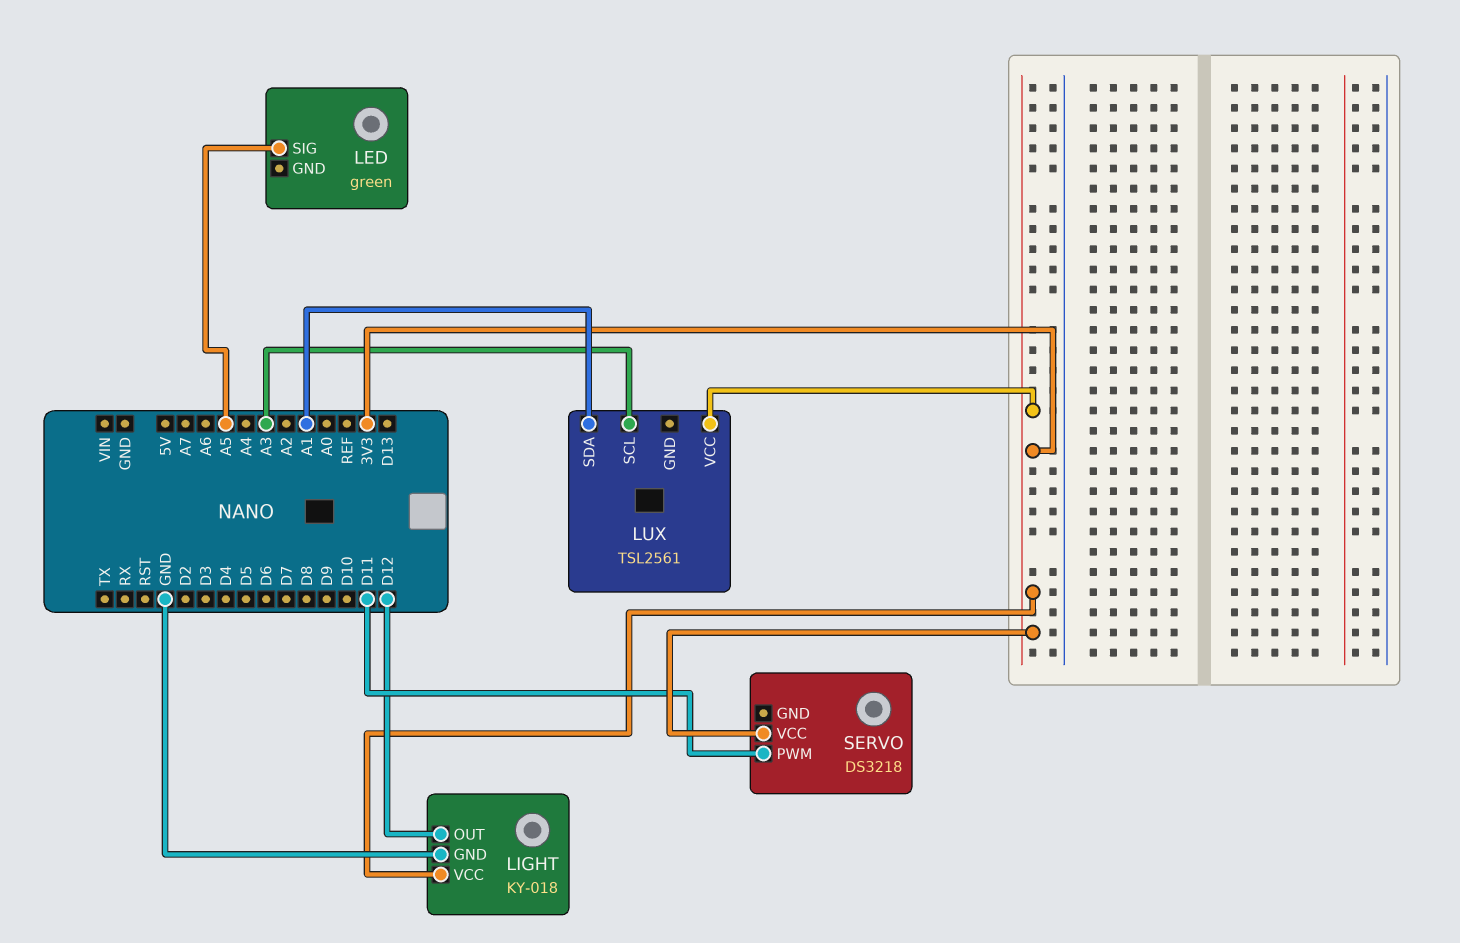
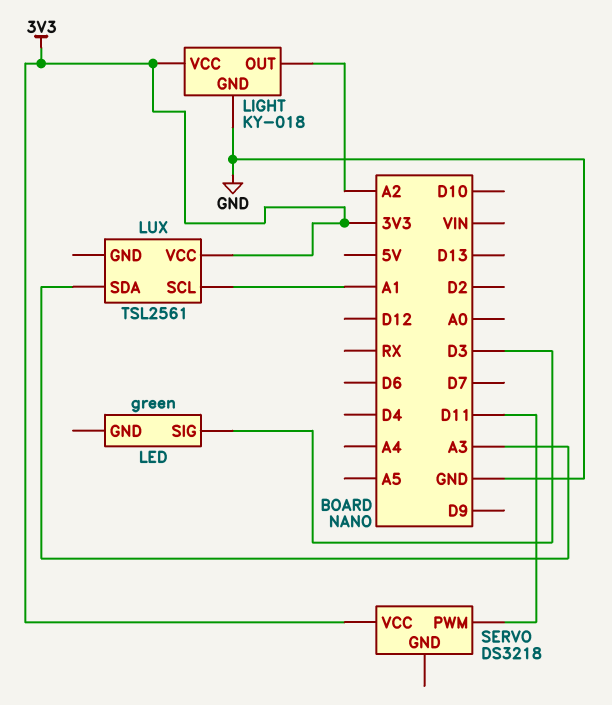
LED pin SIG: A5 -> D3
LIGHT pin OUT: D12 -> A2
LUX pin SCL: A3 -> A1
LUX pin SDA: A1 -> A3

